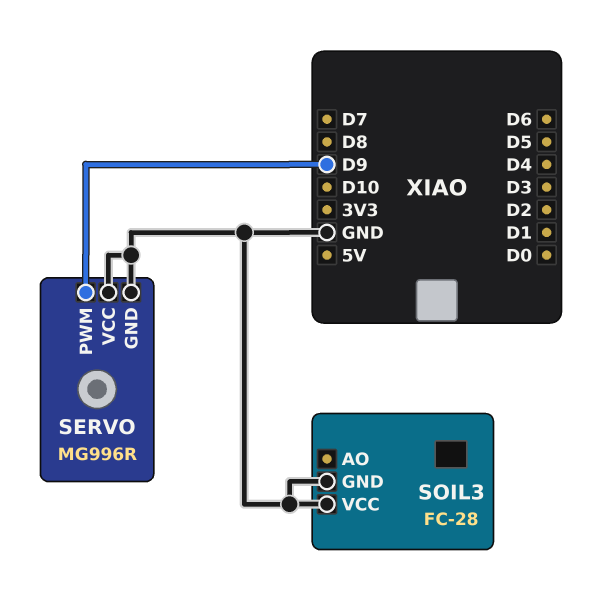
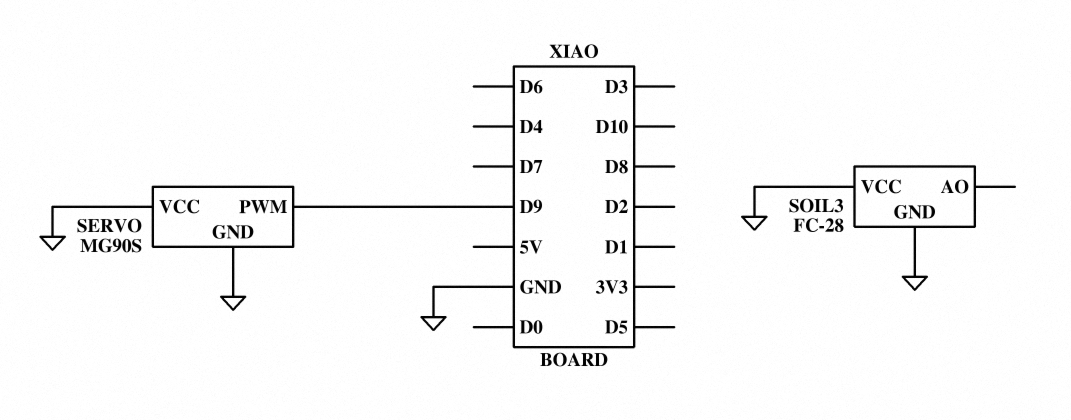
SERVO: MG996R -> MG90S

